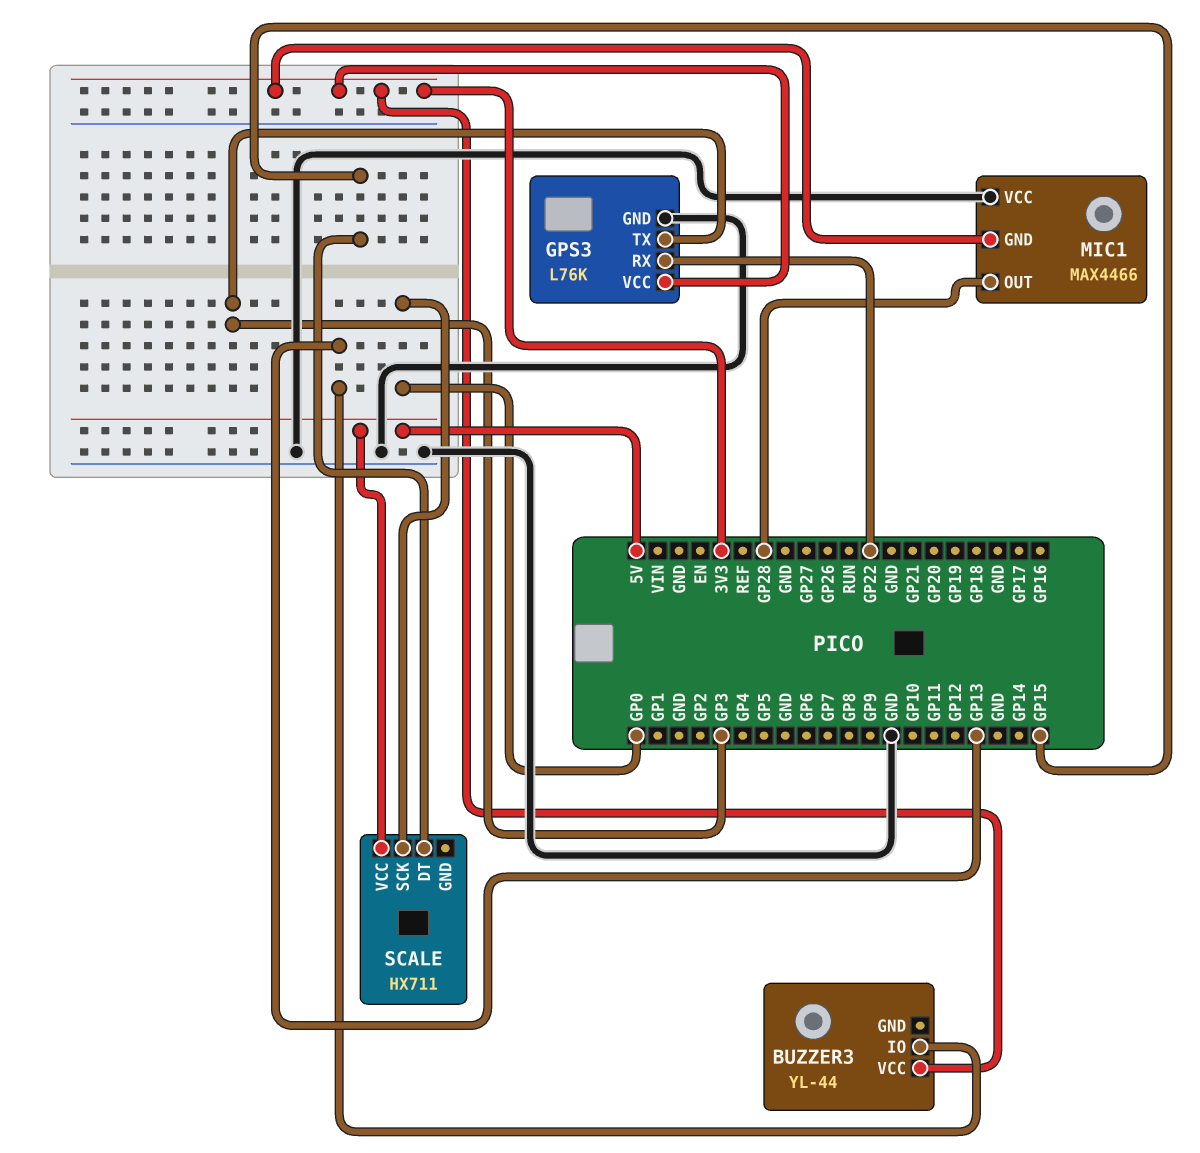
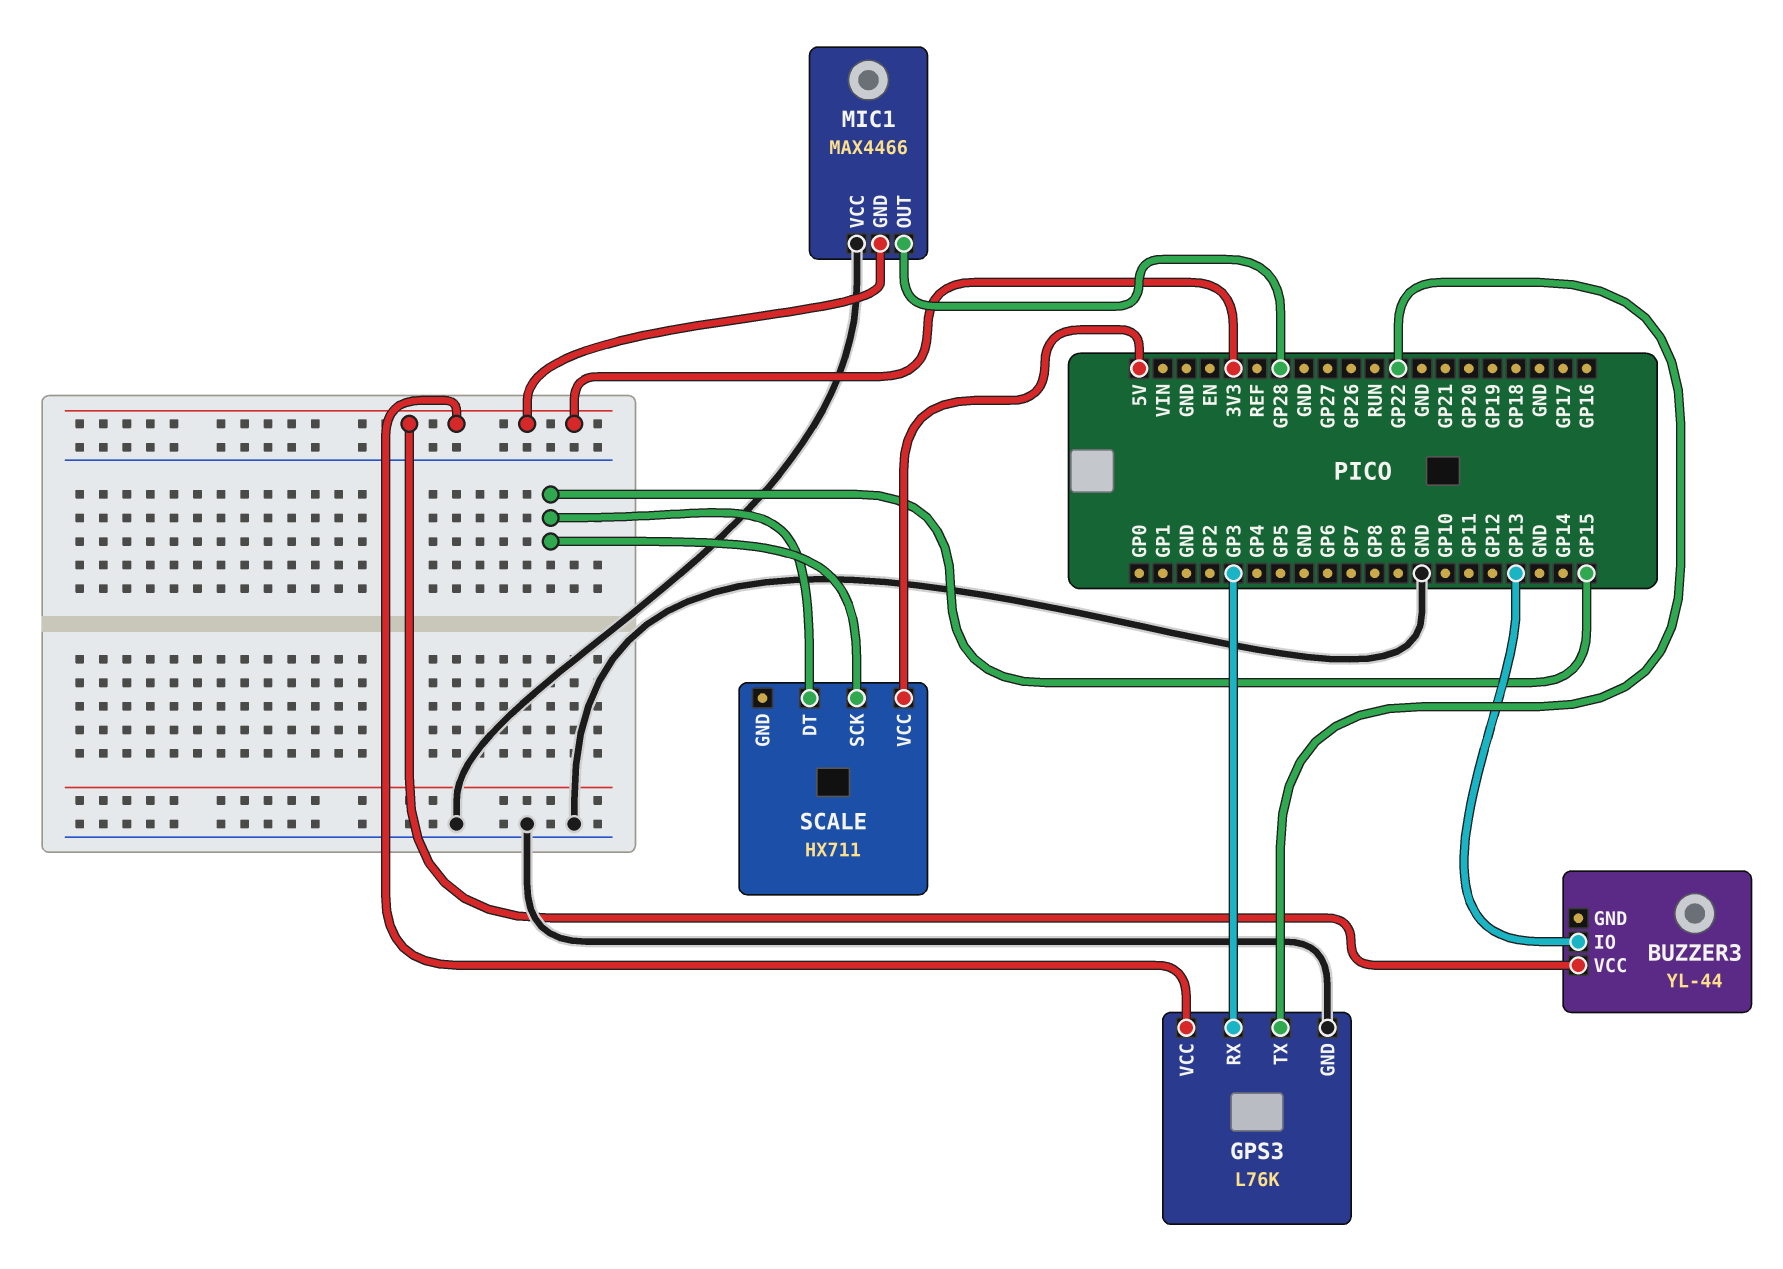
GPS3 pin RX: GP22 -> GP3
GPS3 pin TX: GP3 -> GP22
SCALE pin SCK: GP0 -> GP15

